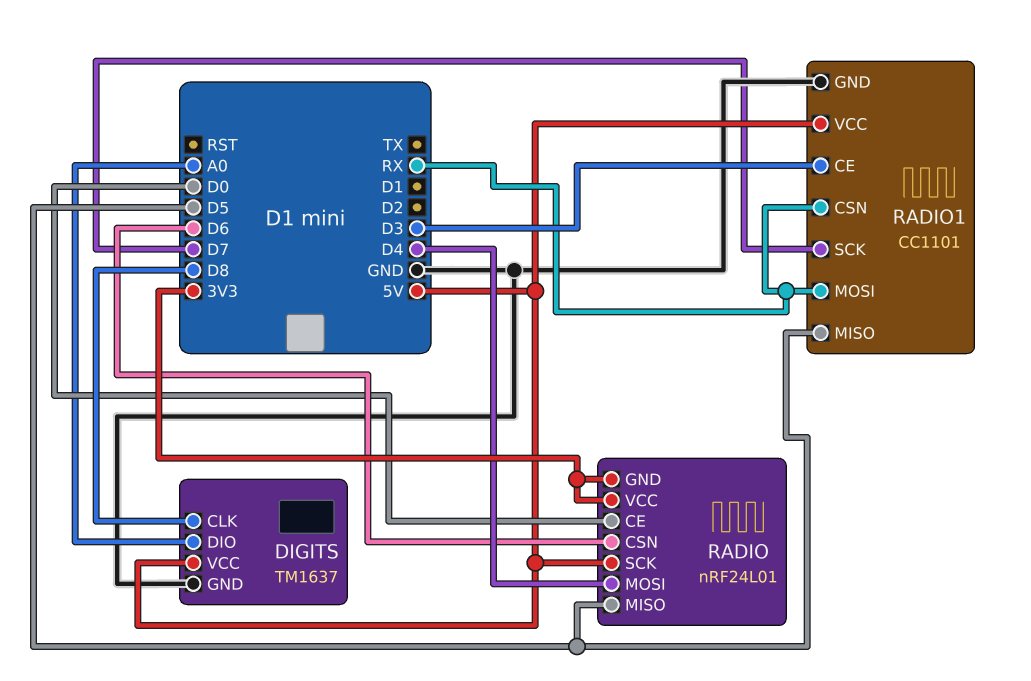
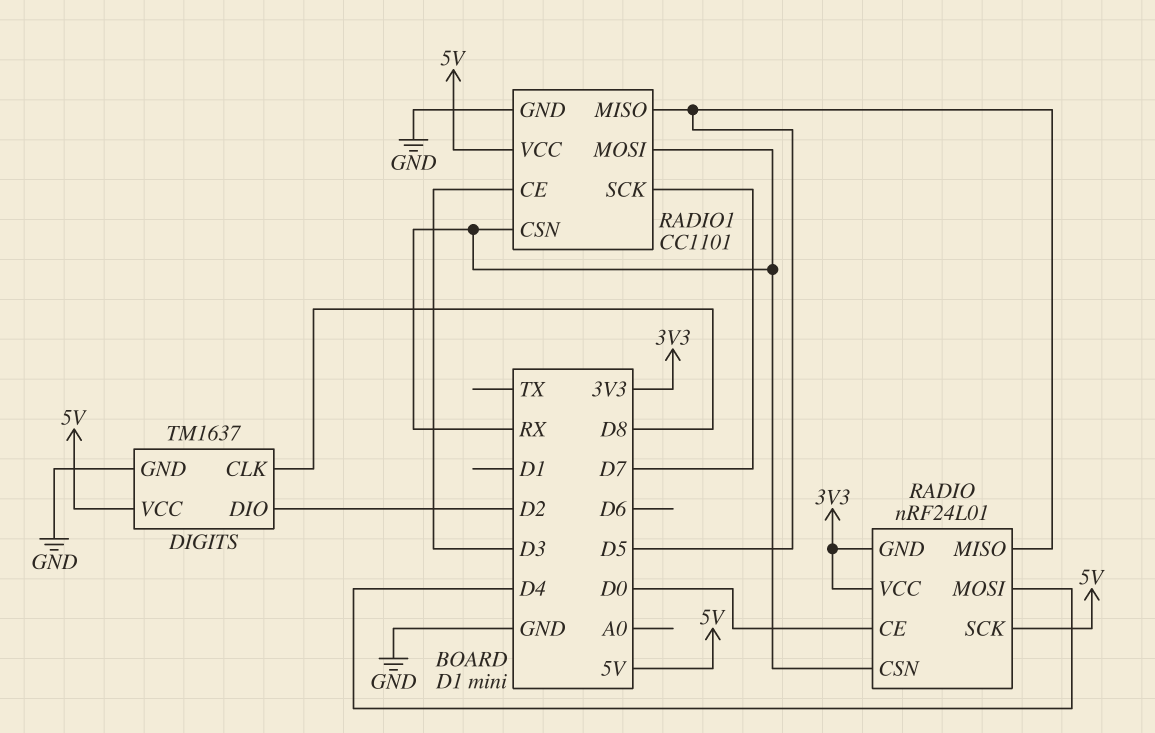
DIGITS pin DIO: A0 -> D2
RADIO pin CSN: D6 -> RX

